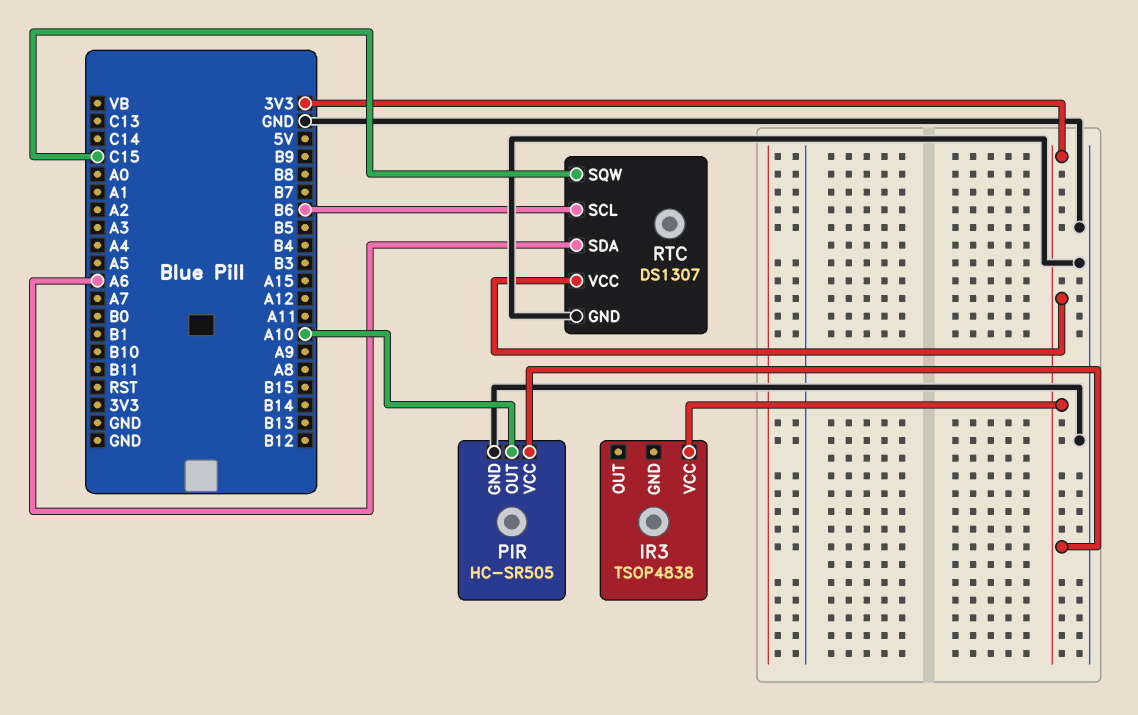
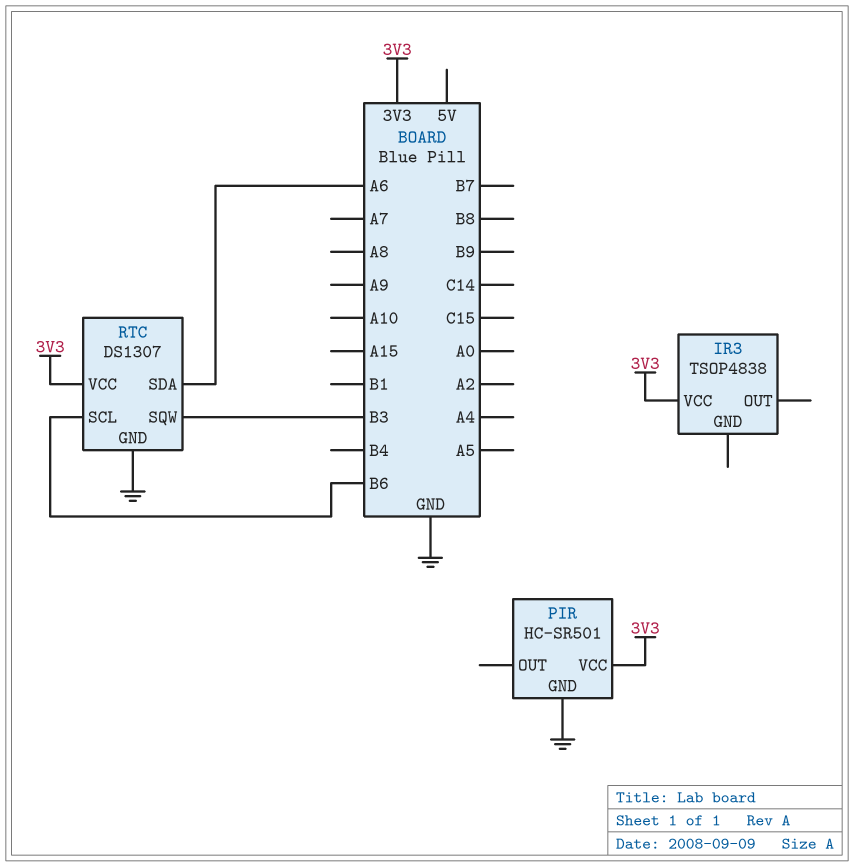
PIR: HC-SR505 -> HC-SR501
PIR pin OUT: A10 -> none
RTC pin SQW: C15 -> B3

